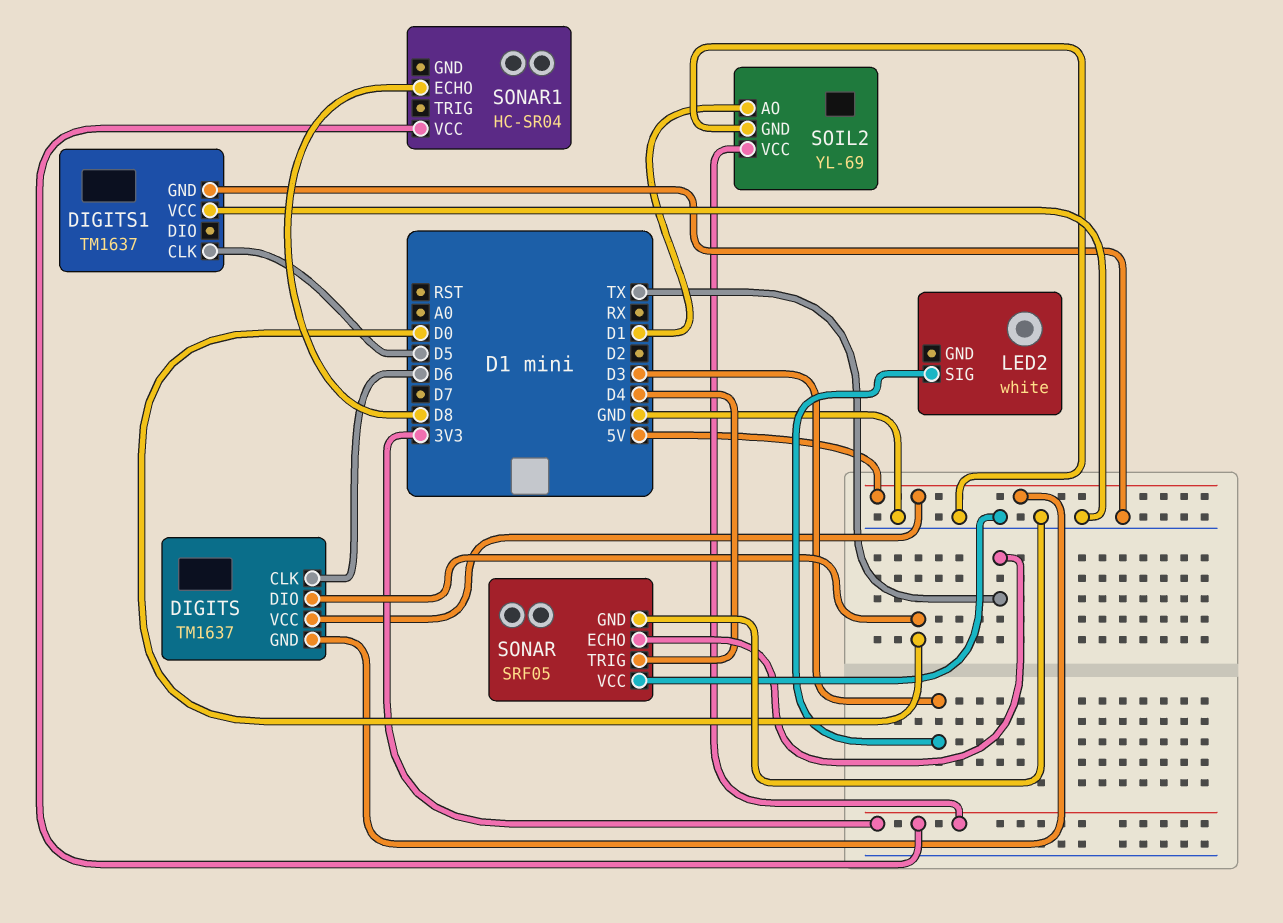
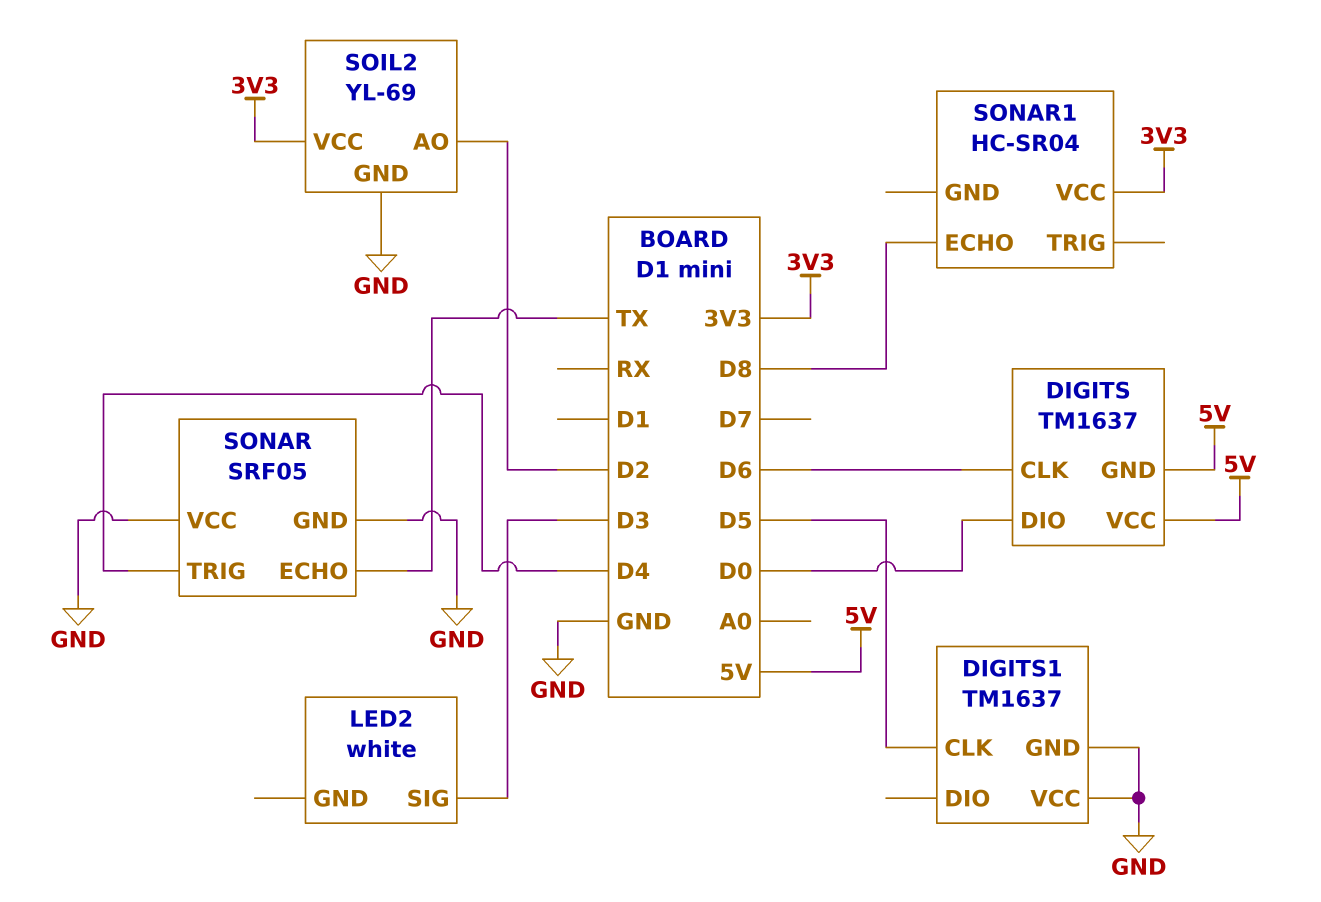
SOIL2 pin AO: D1 -> D2

